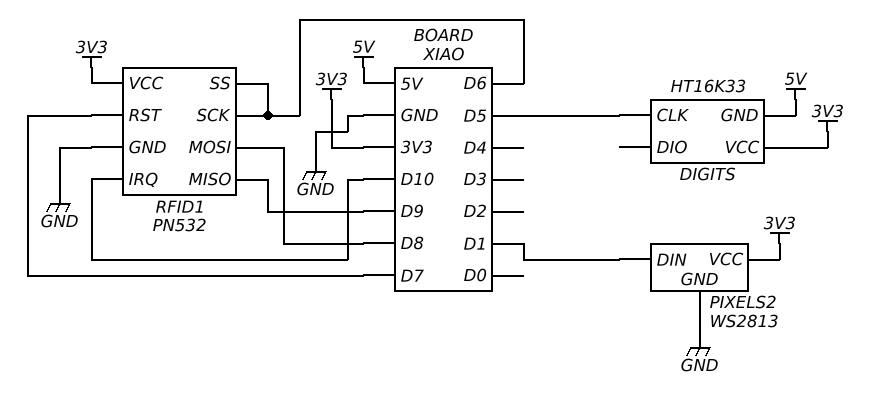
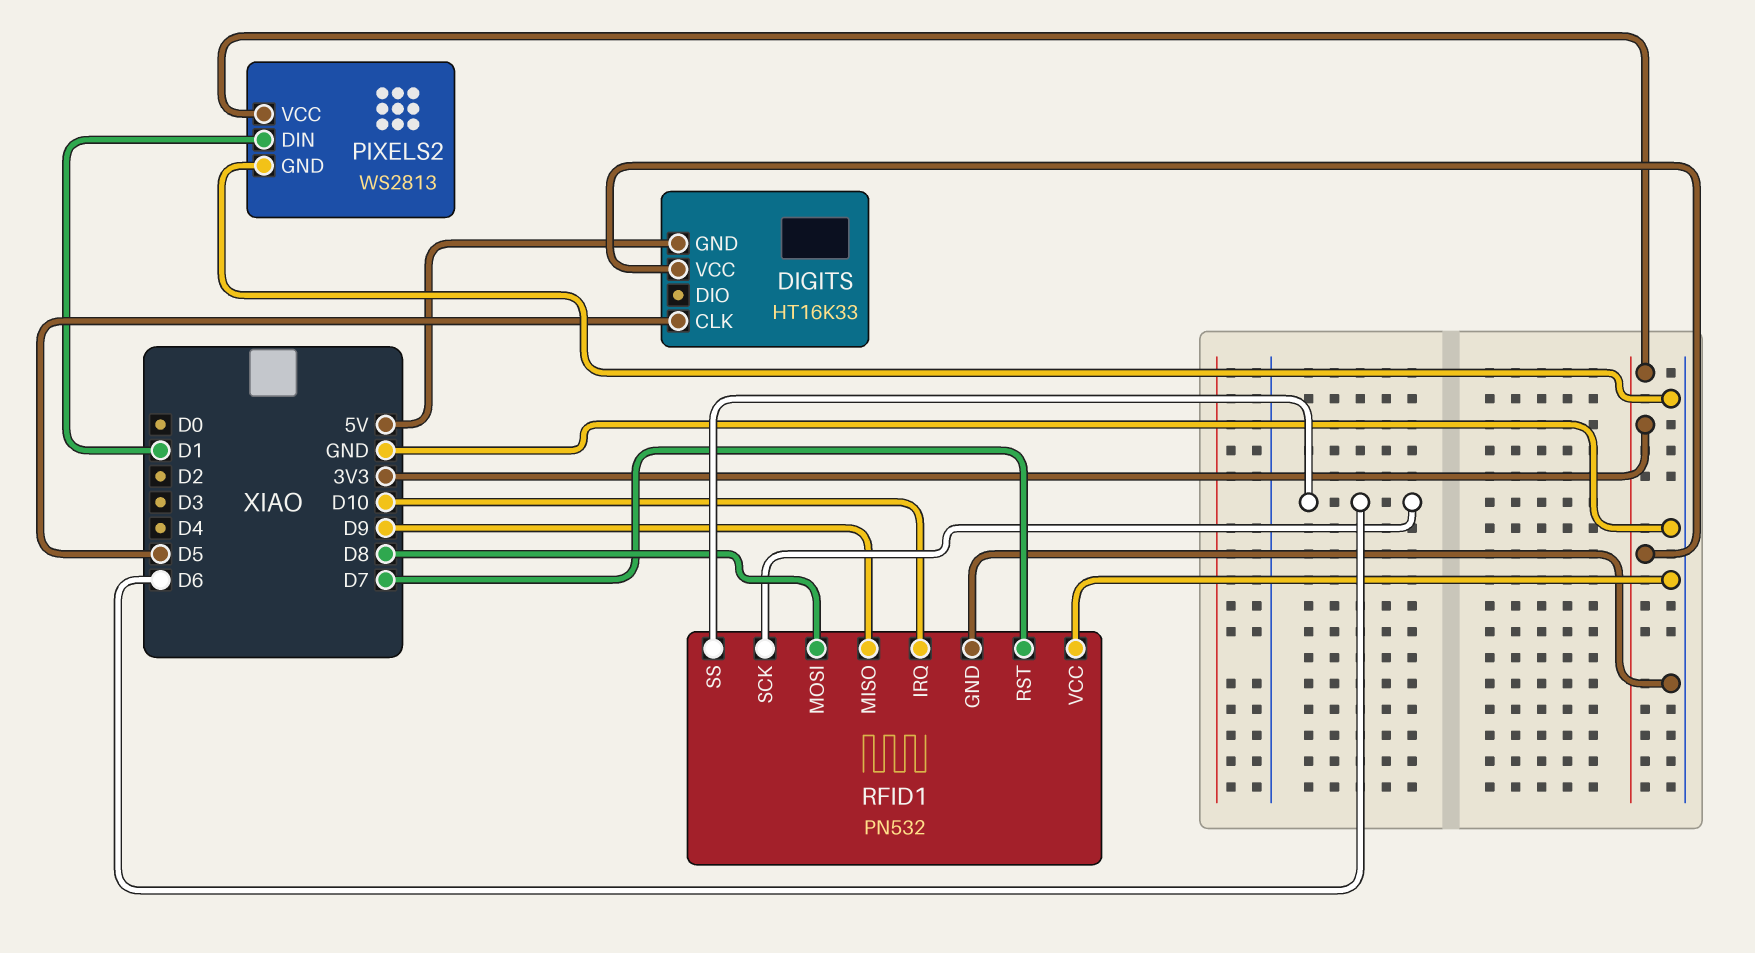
RFID1 pin VCC: 3V3 -> GND

